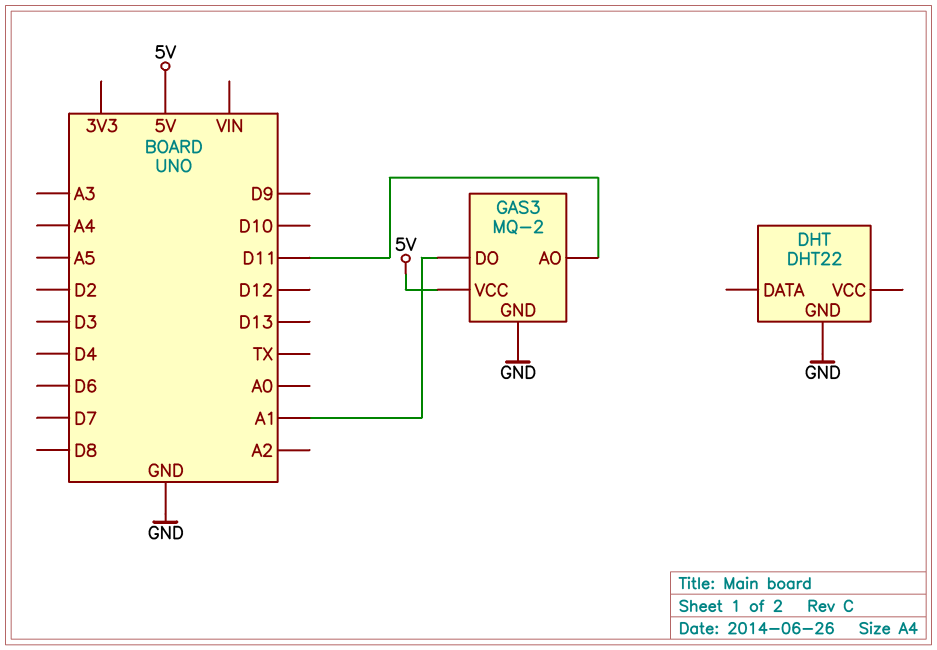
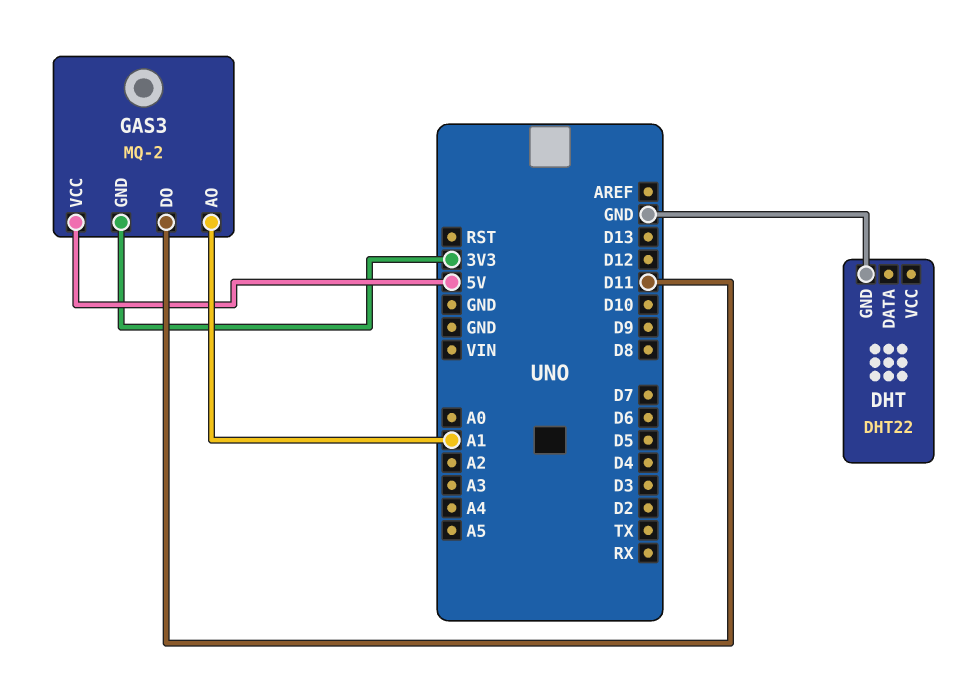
GAS3 pin AO: D11 -> A1
GAS3 pin DO: A1 -> D11
GAS3 pin GND: GND -> 3V3

